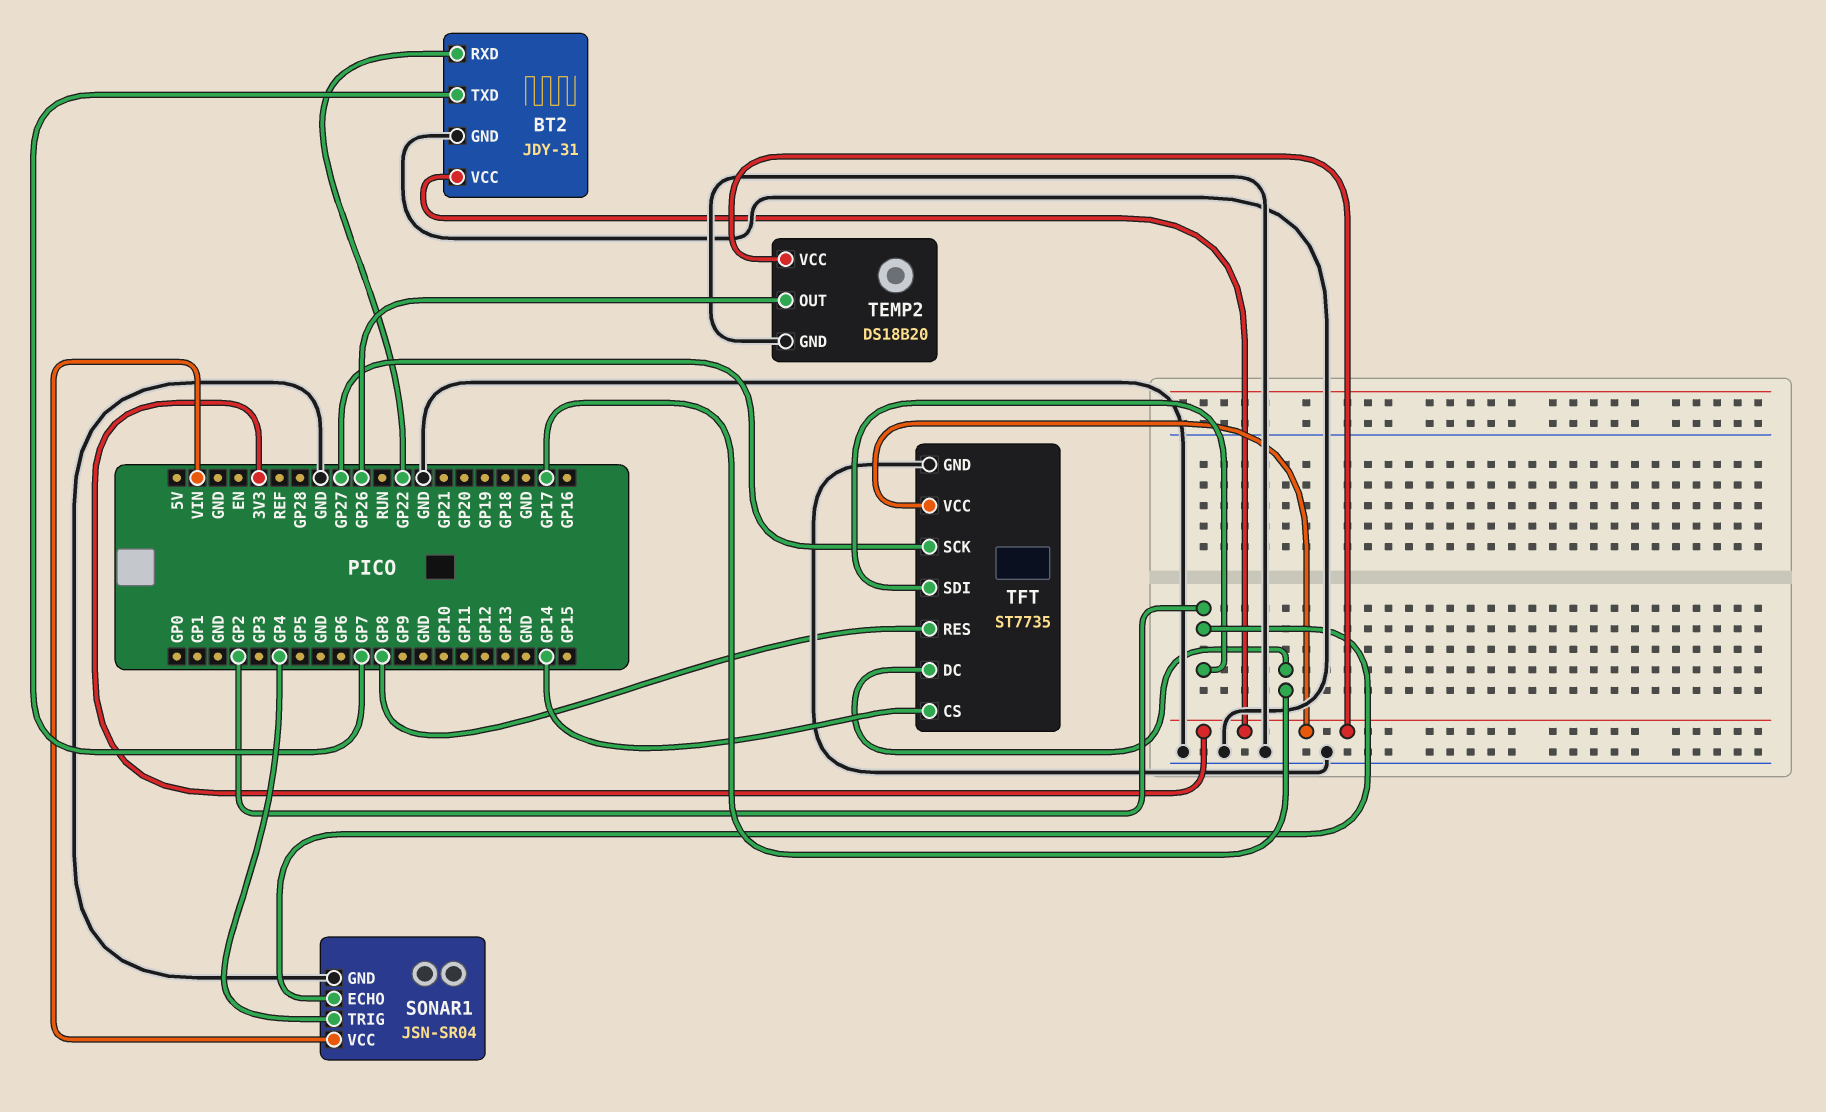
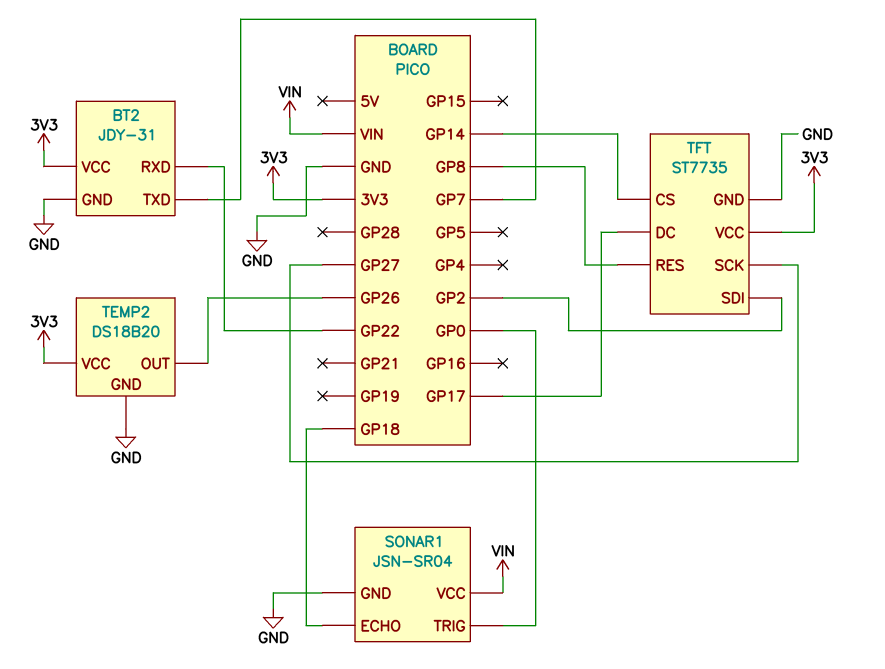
SONAR1 pin ECHO: GP2 -> GP18
SONAR1 pin TRIG: GP4 -> GP0

